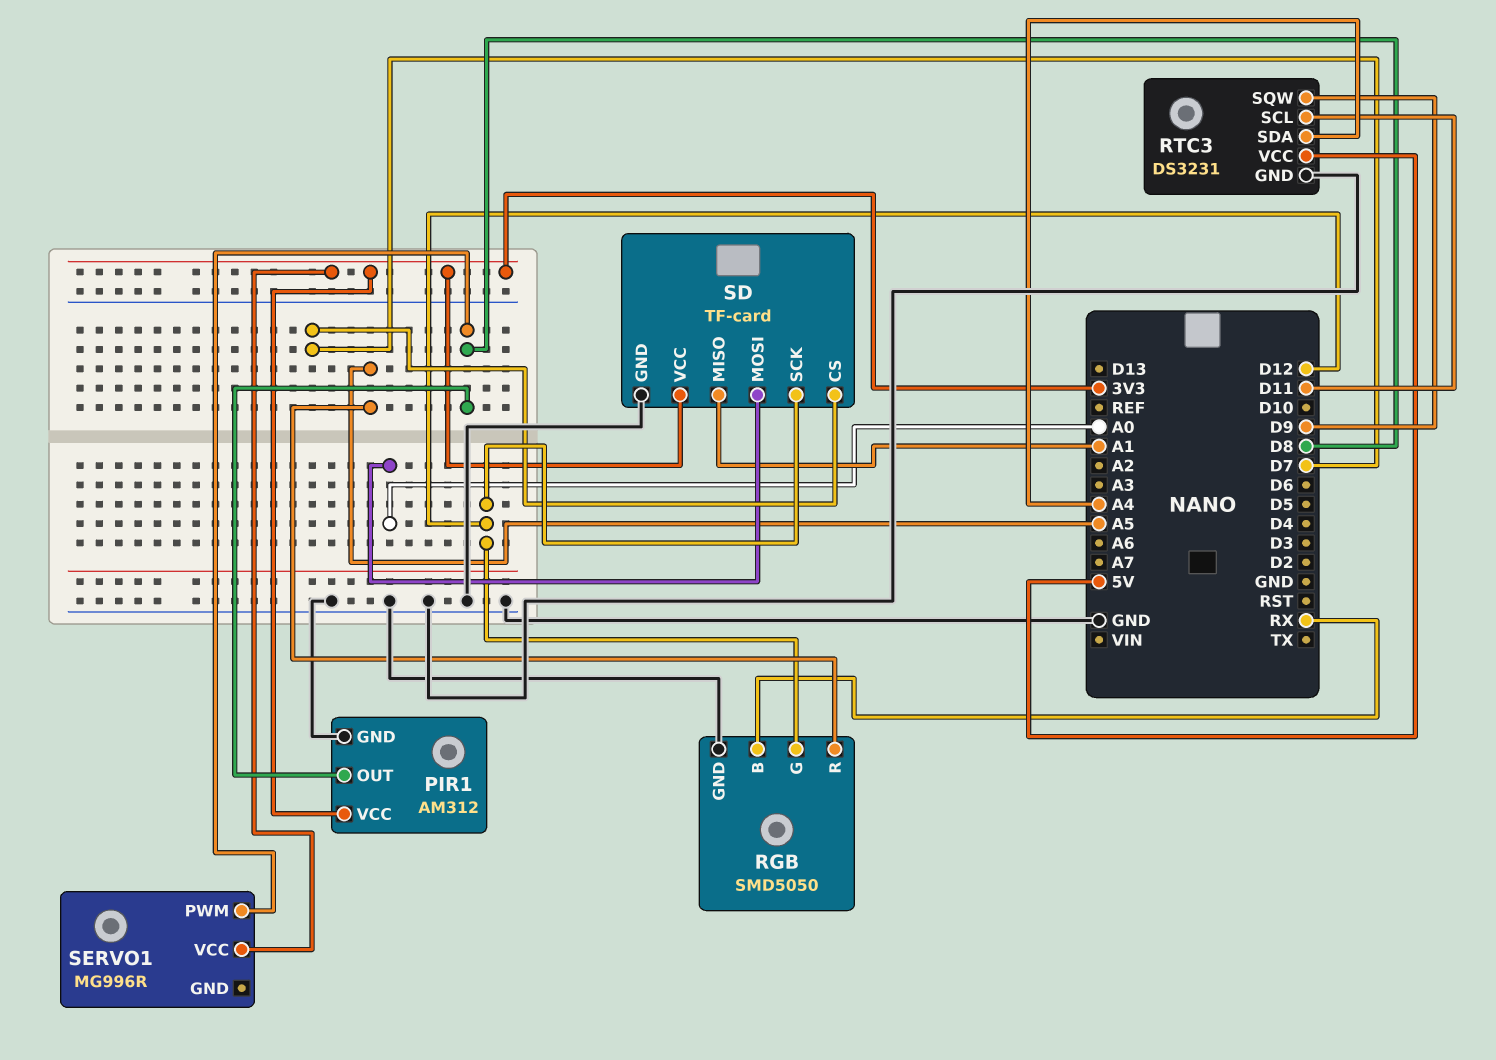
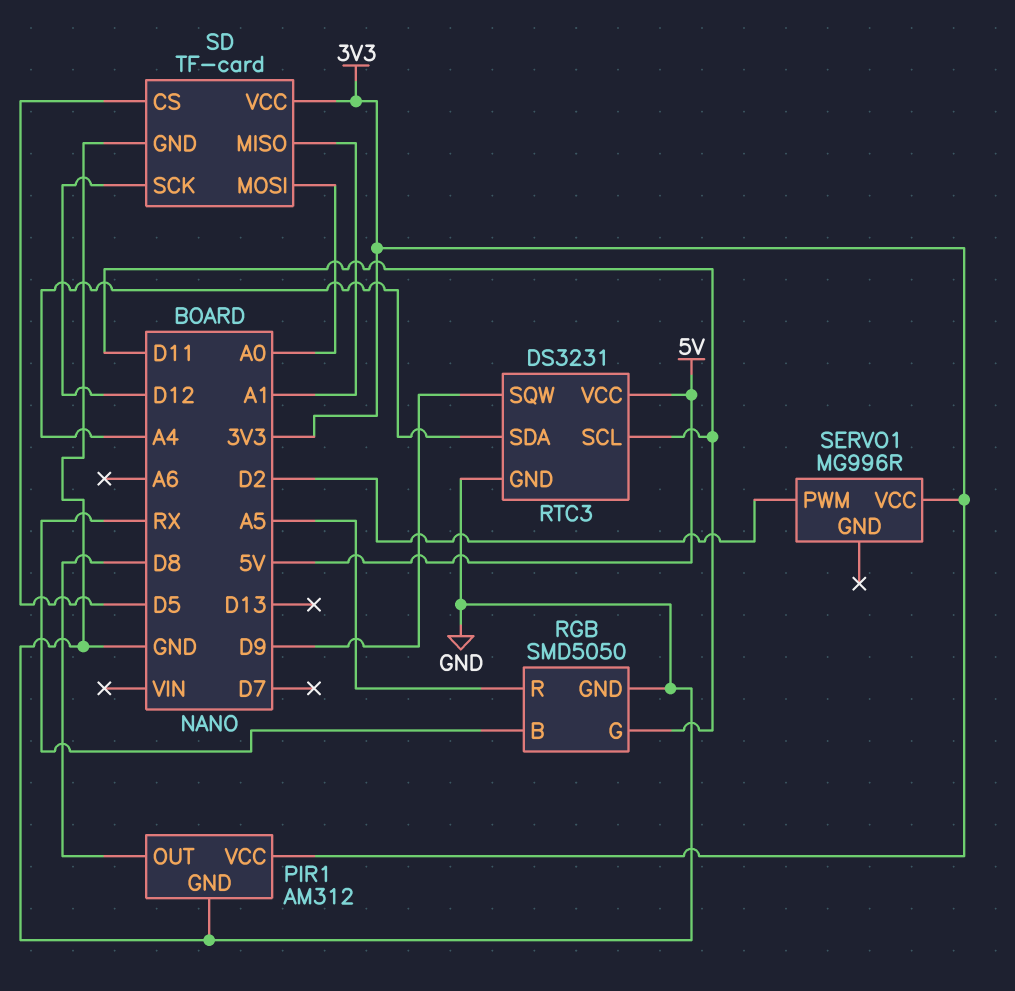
RGB pin G: D12 -> D11
SD pin CS: D7 -> D5
SERVO1 pin PWM: D8 -> D2

